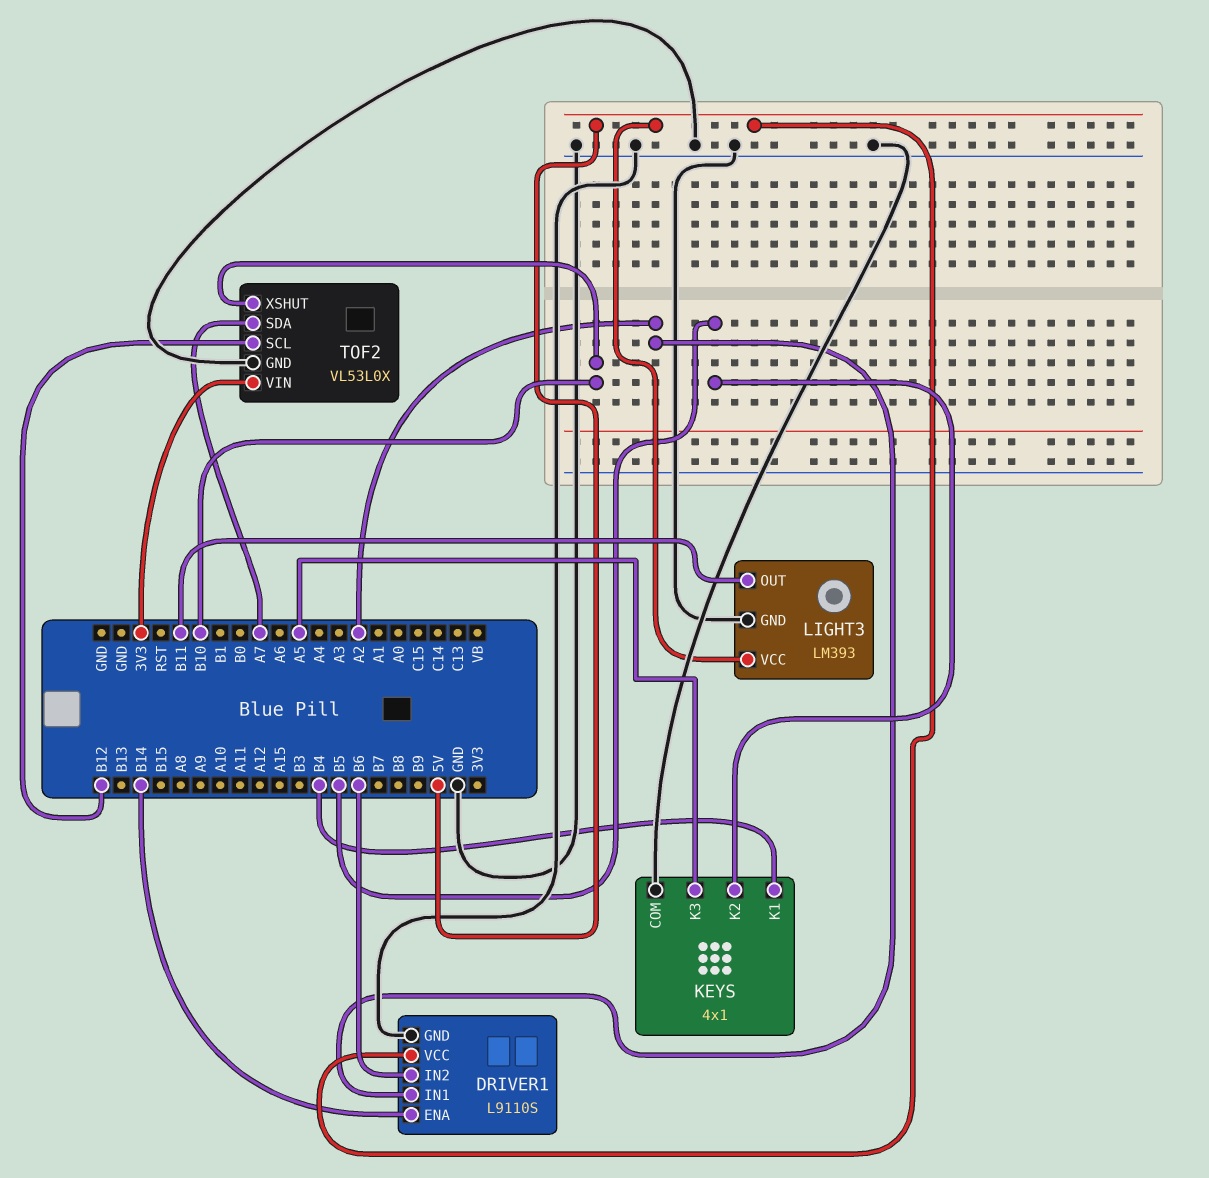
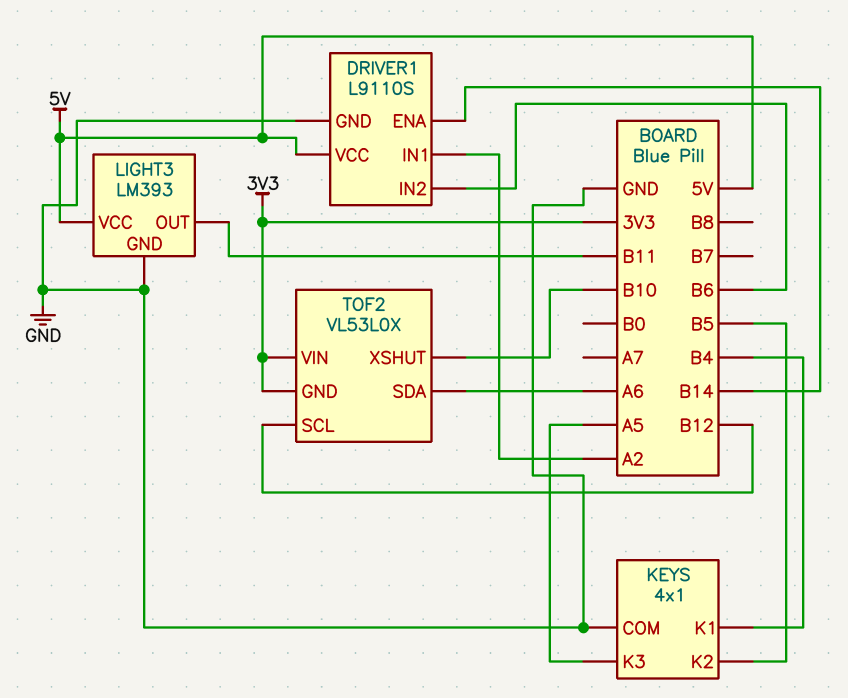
TOF2 pin GND: GND -> 3V3
TOF2 pin SDA: A7 -> A6

